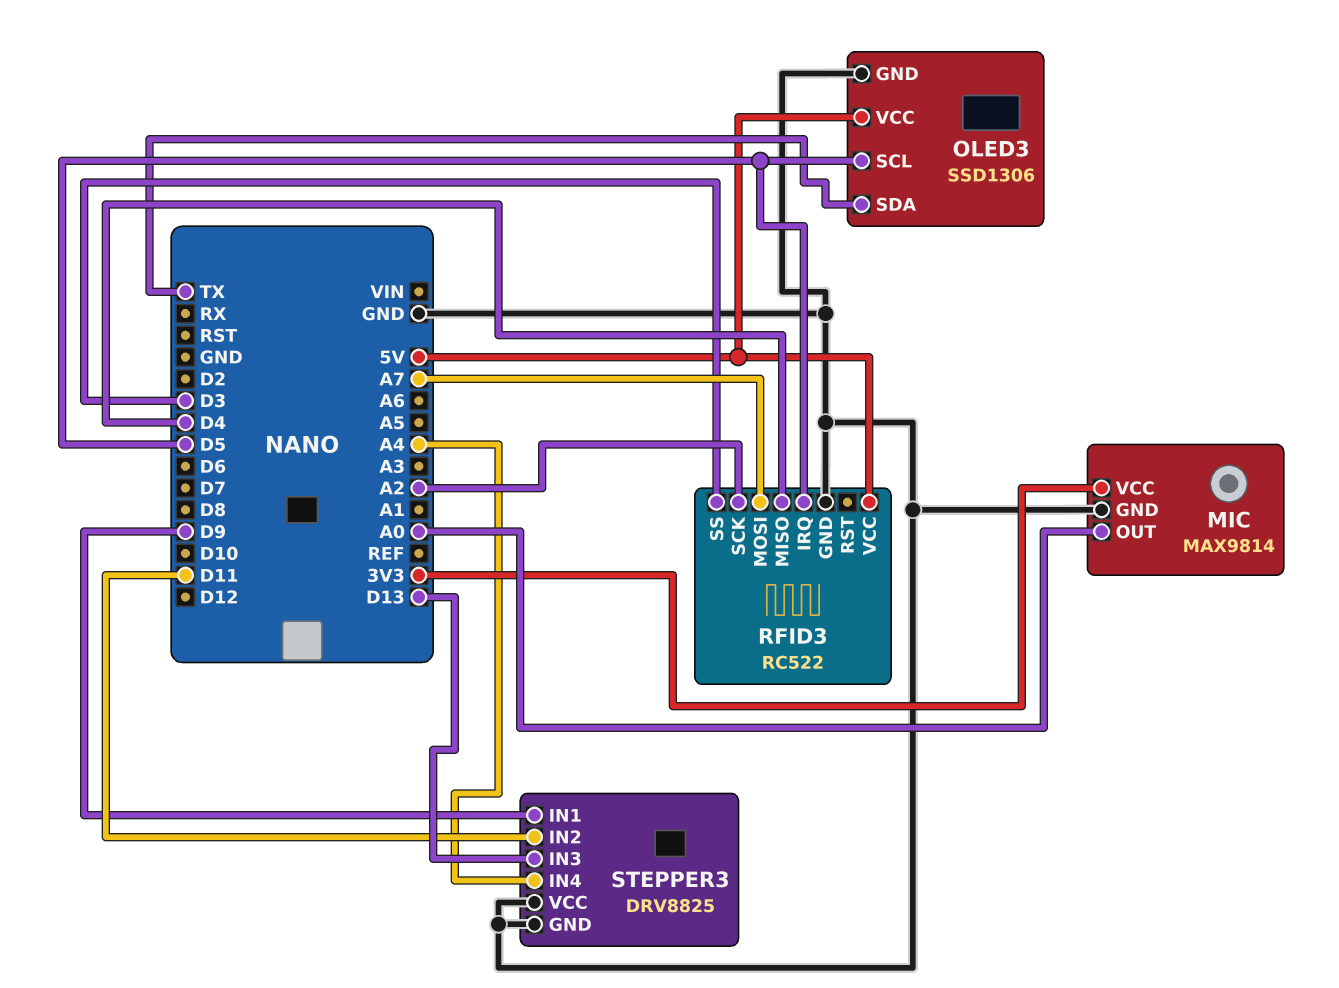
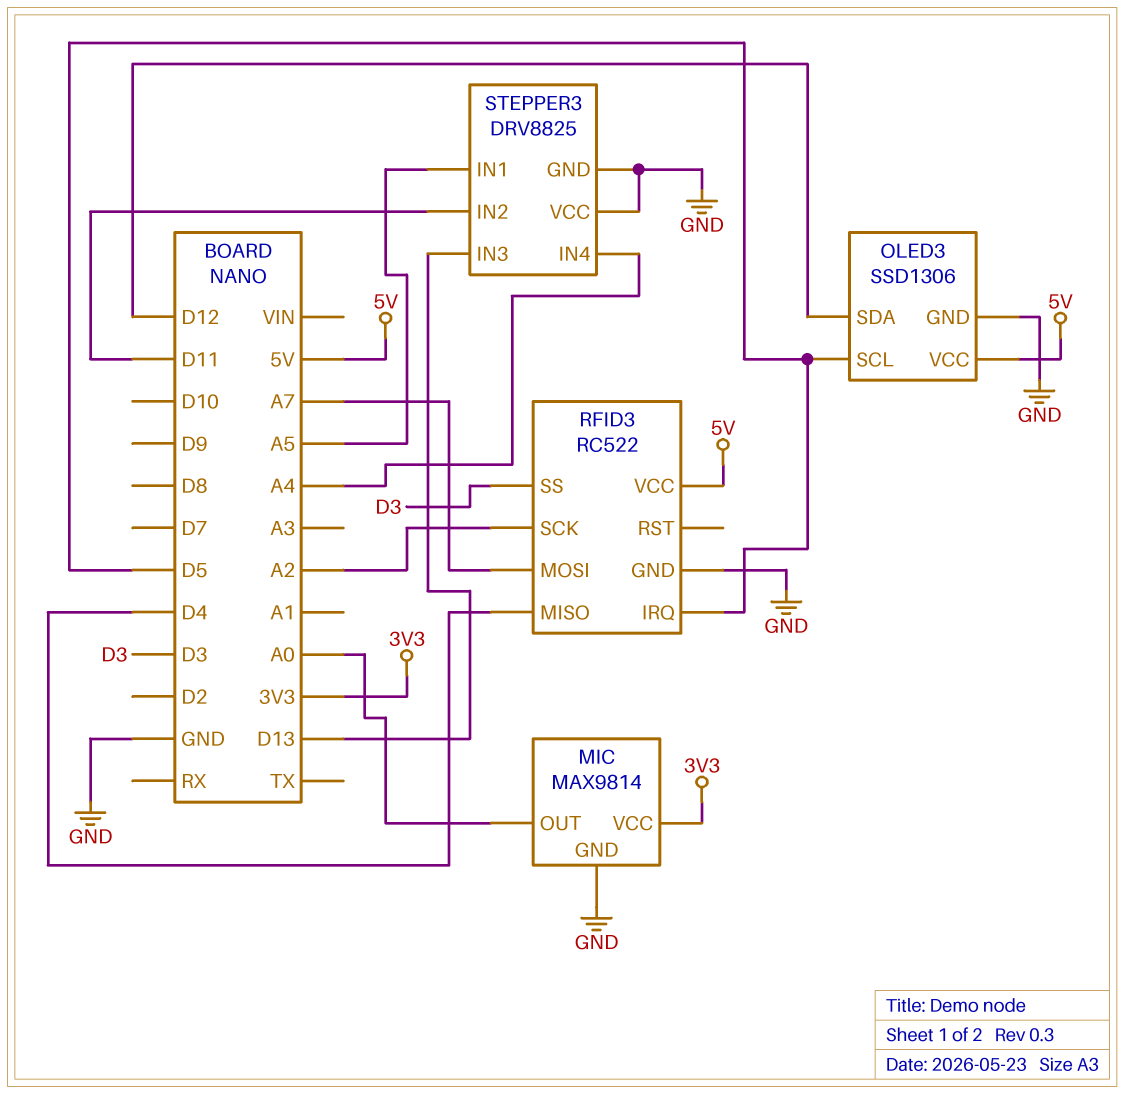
OLED3 pin SDA: TX -> D12
STEPPER3 pin IN1: D9 -> A5

